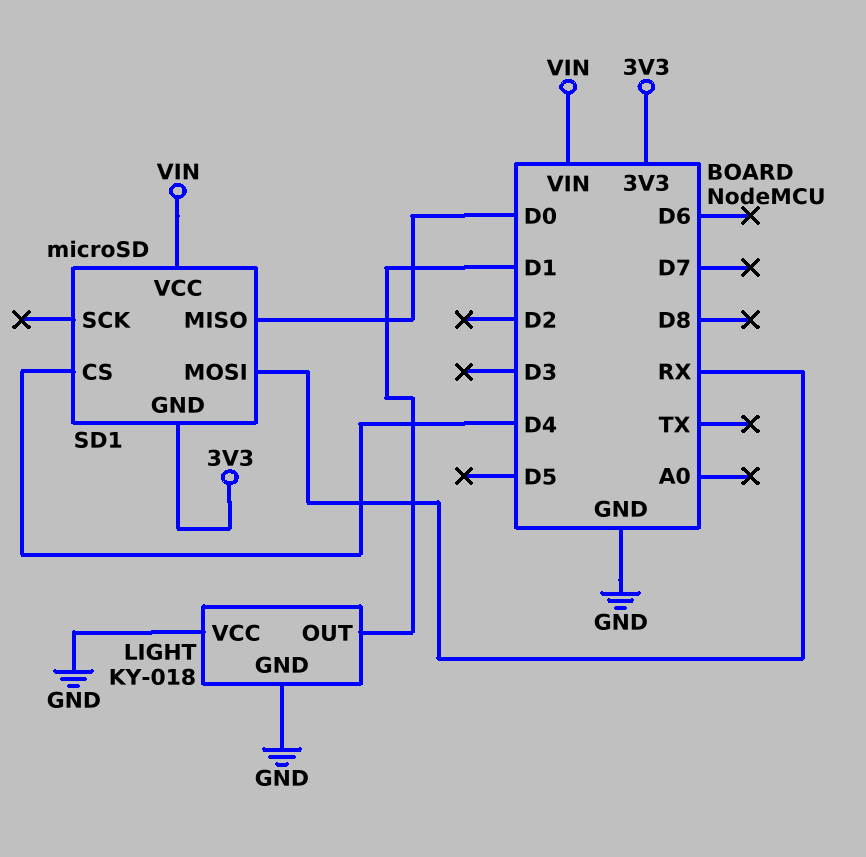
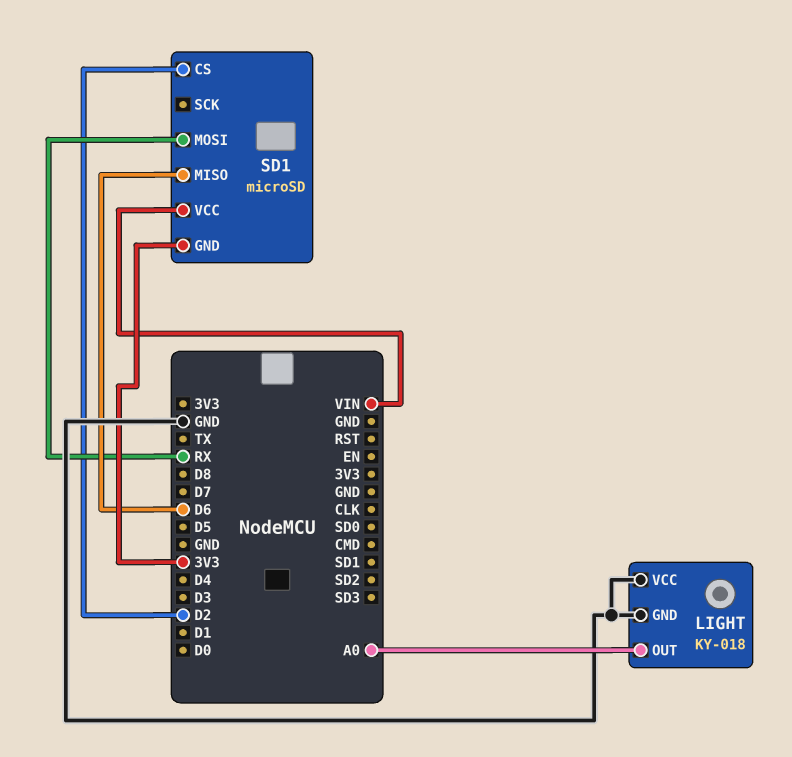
LIGHT pin OUT: D1 -> A0
SD1 pin CS: D4 -> D2
SD1 pin MISO: D0 -> D6

